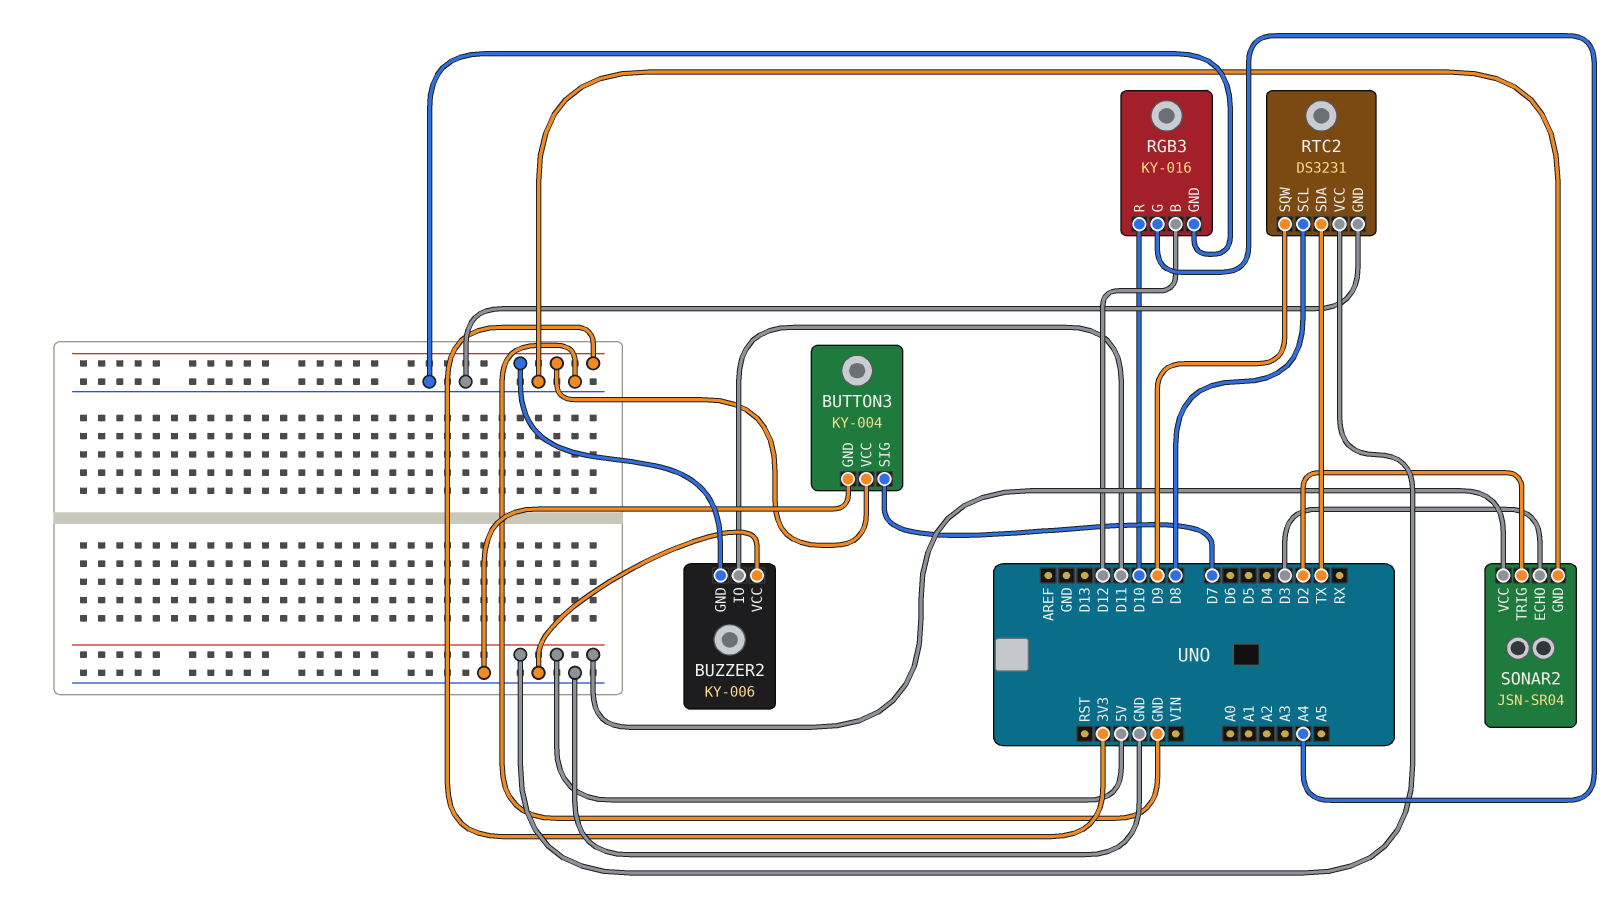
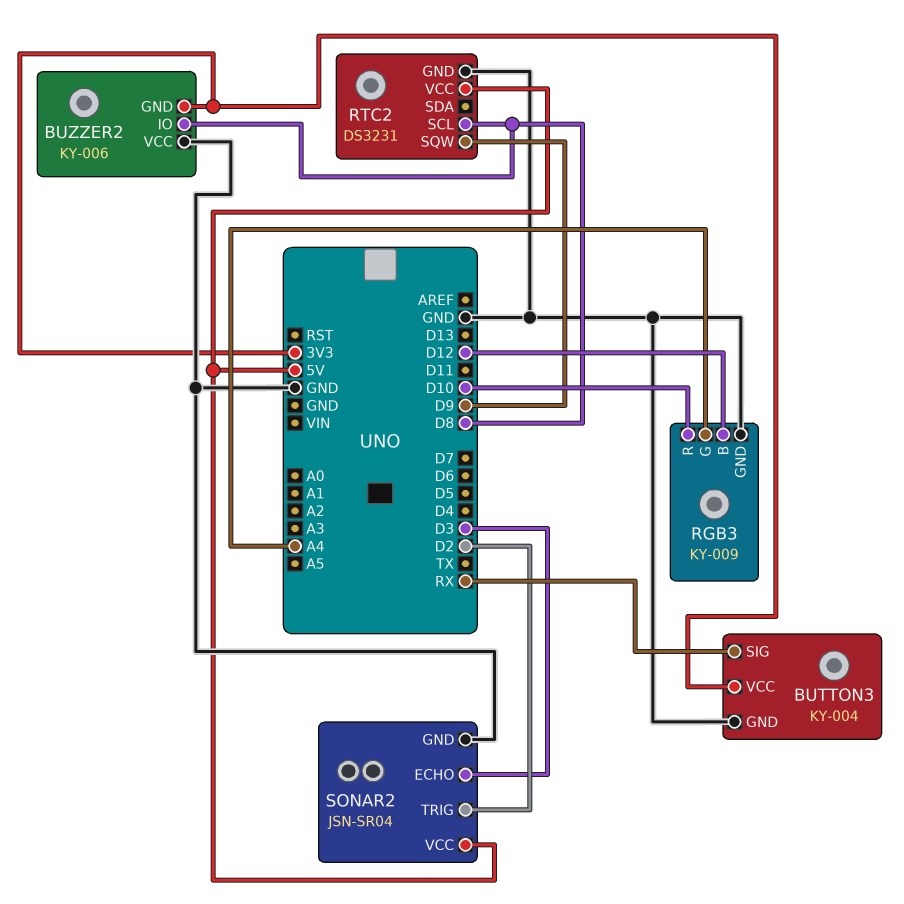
BUTTON3 pin SIG: D7 -> RX
BUZZER2 pin IO: D11 -> D8
RGB3: KY-016 -> KY-009
RTC2 pin SDA: TX -> none

